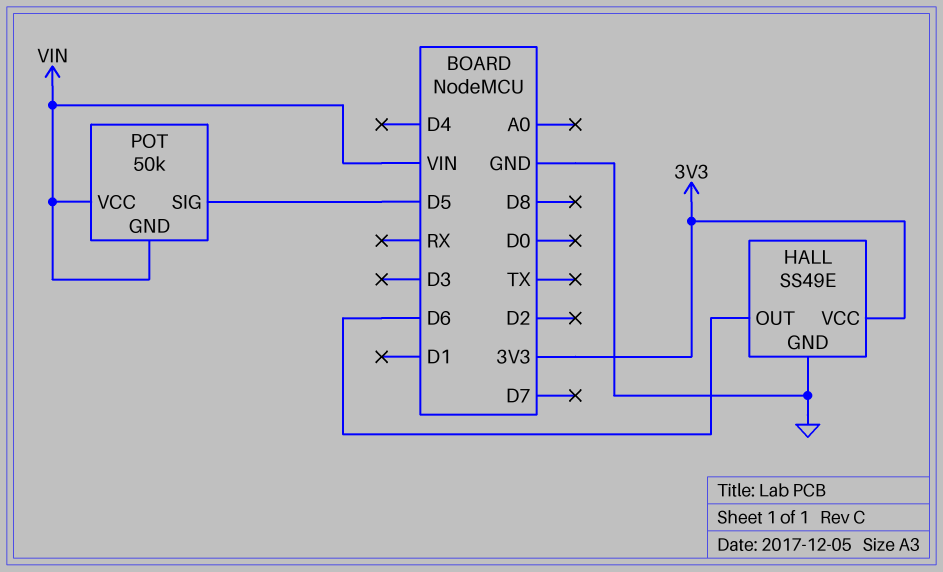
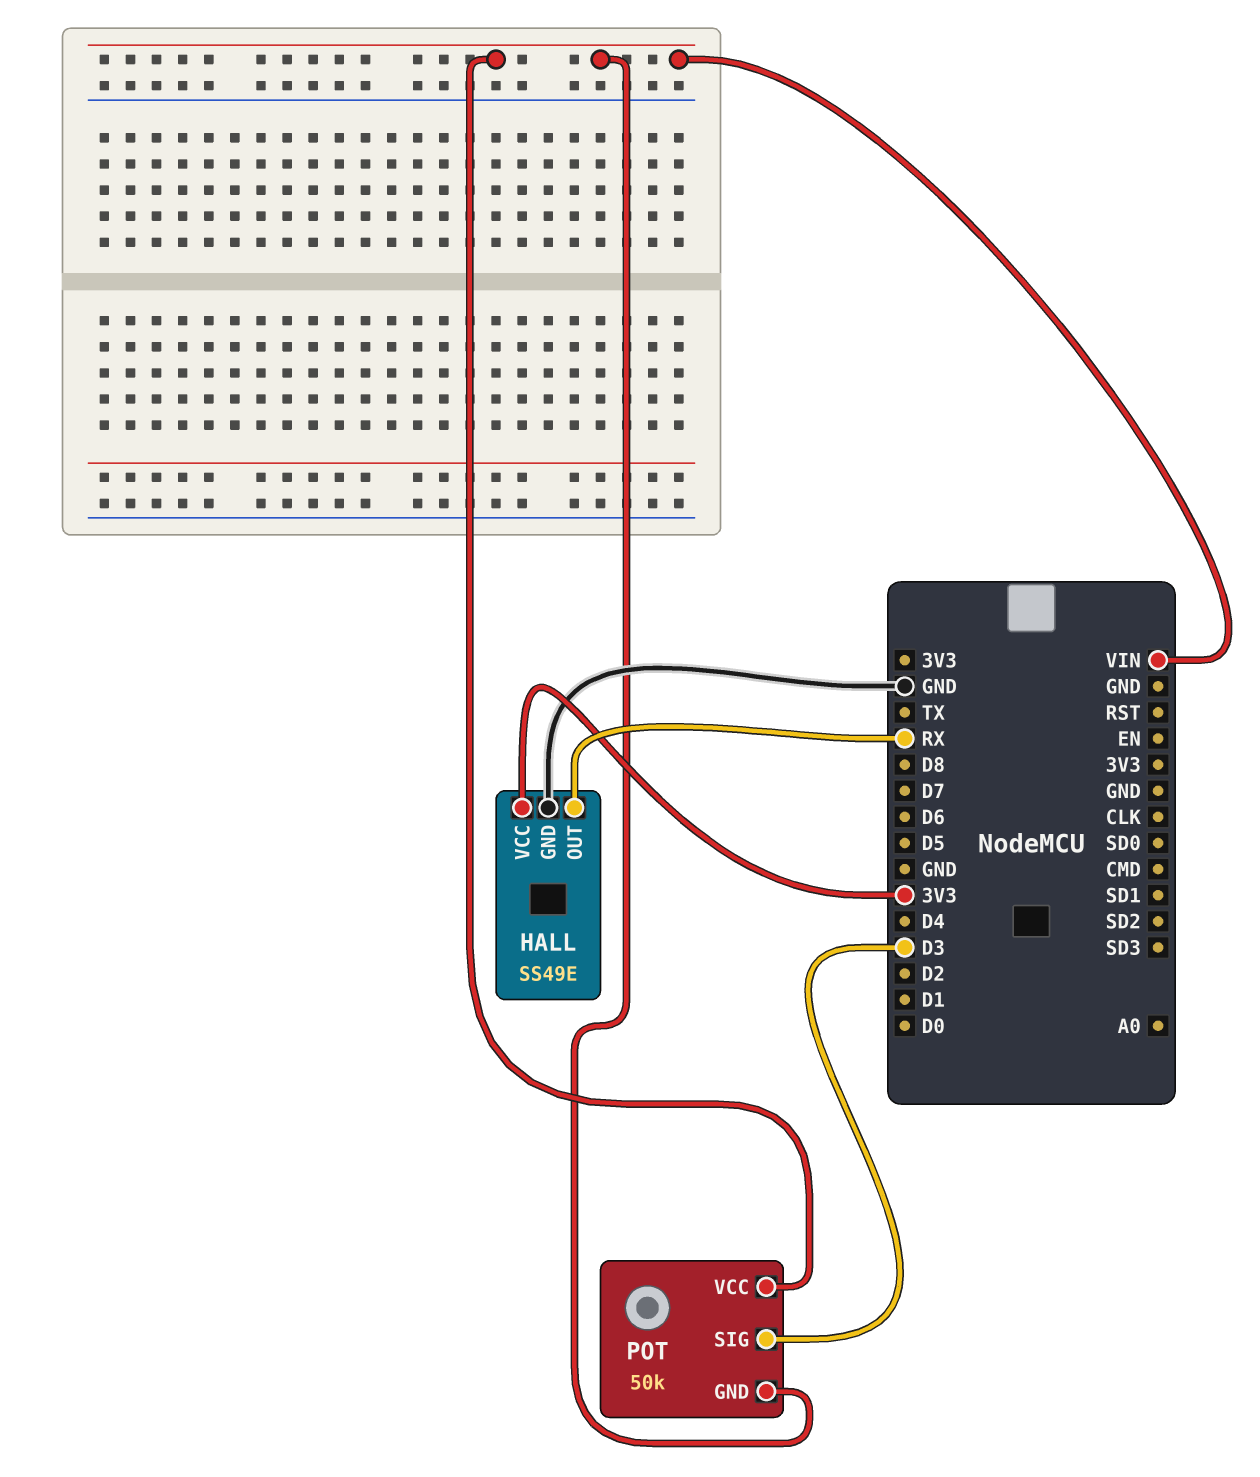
HALL pin OUT: D6 -> RX
POT pin SIG: D5 -> D3

